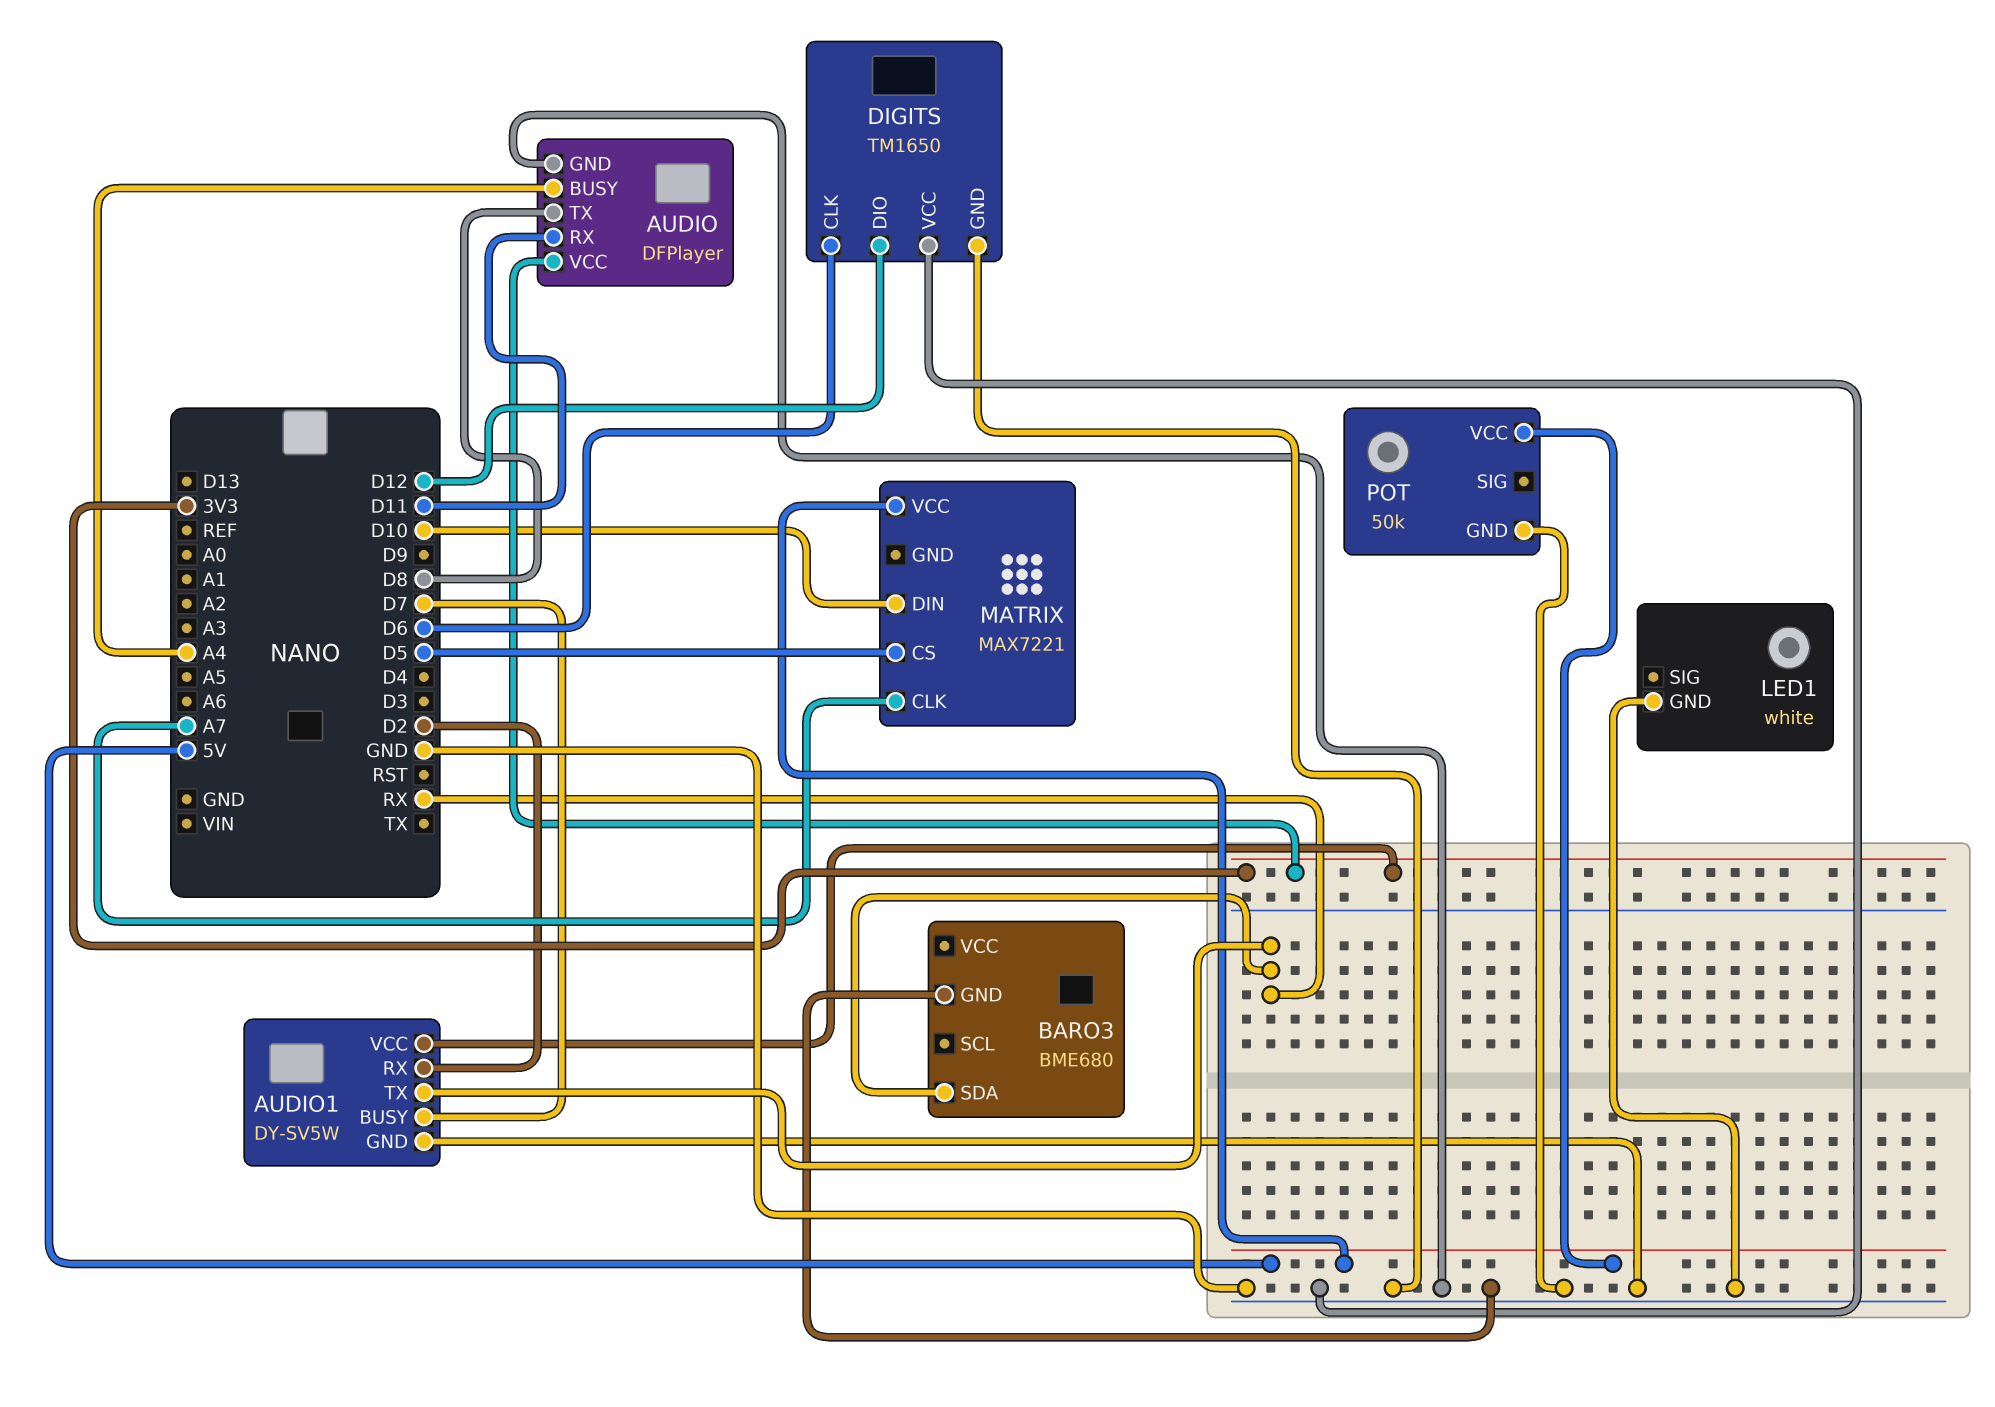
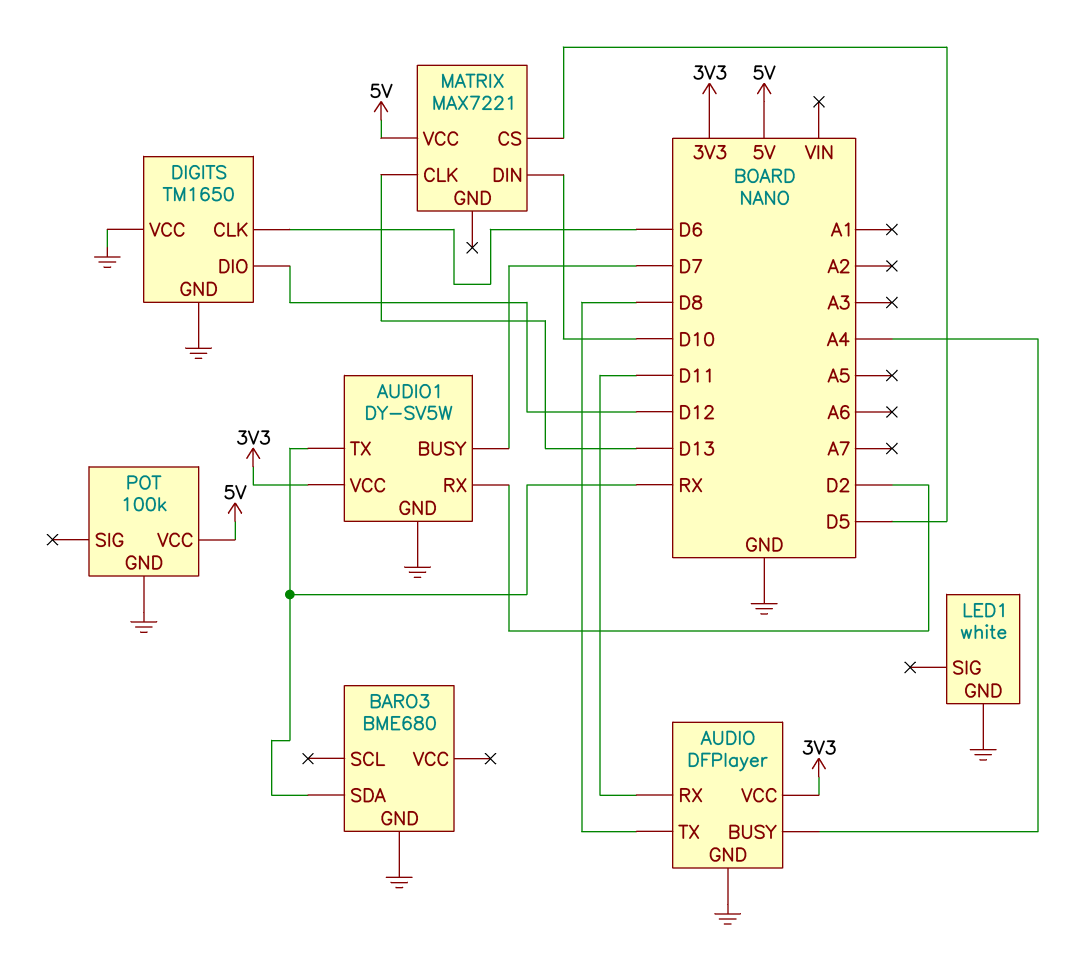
MATRIX pin CLK: A7 -> D13
POT: 50k -> 100k

